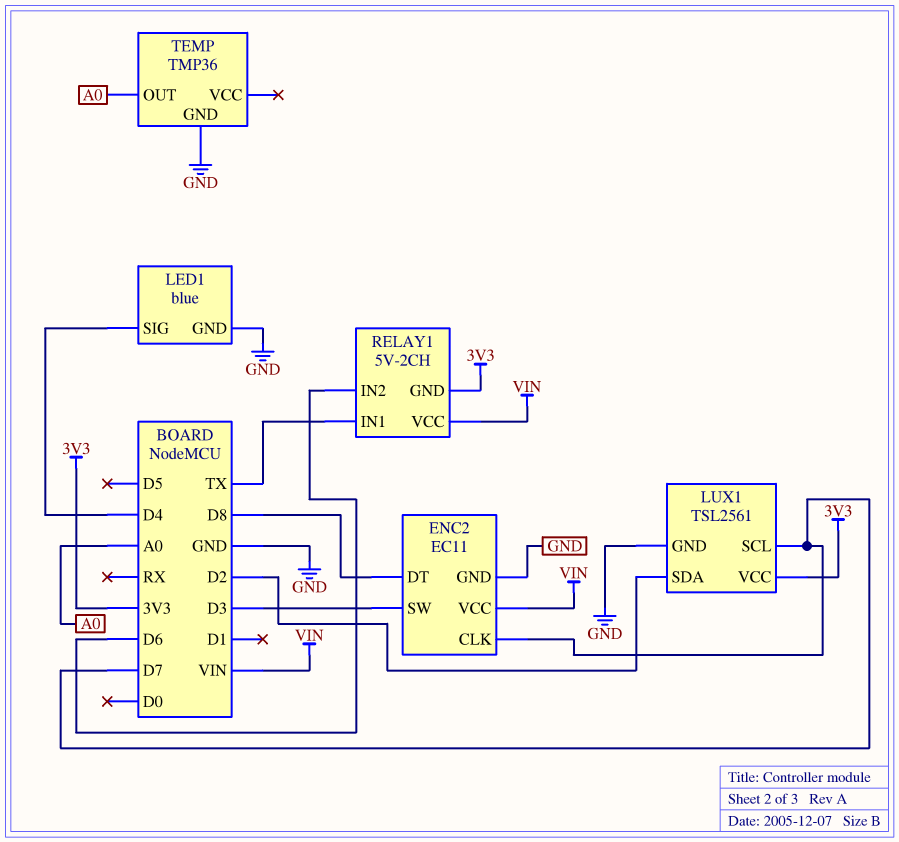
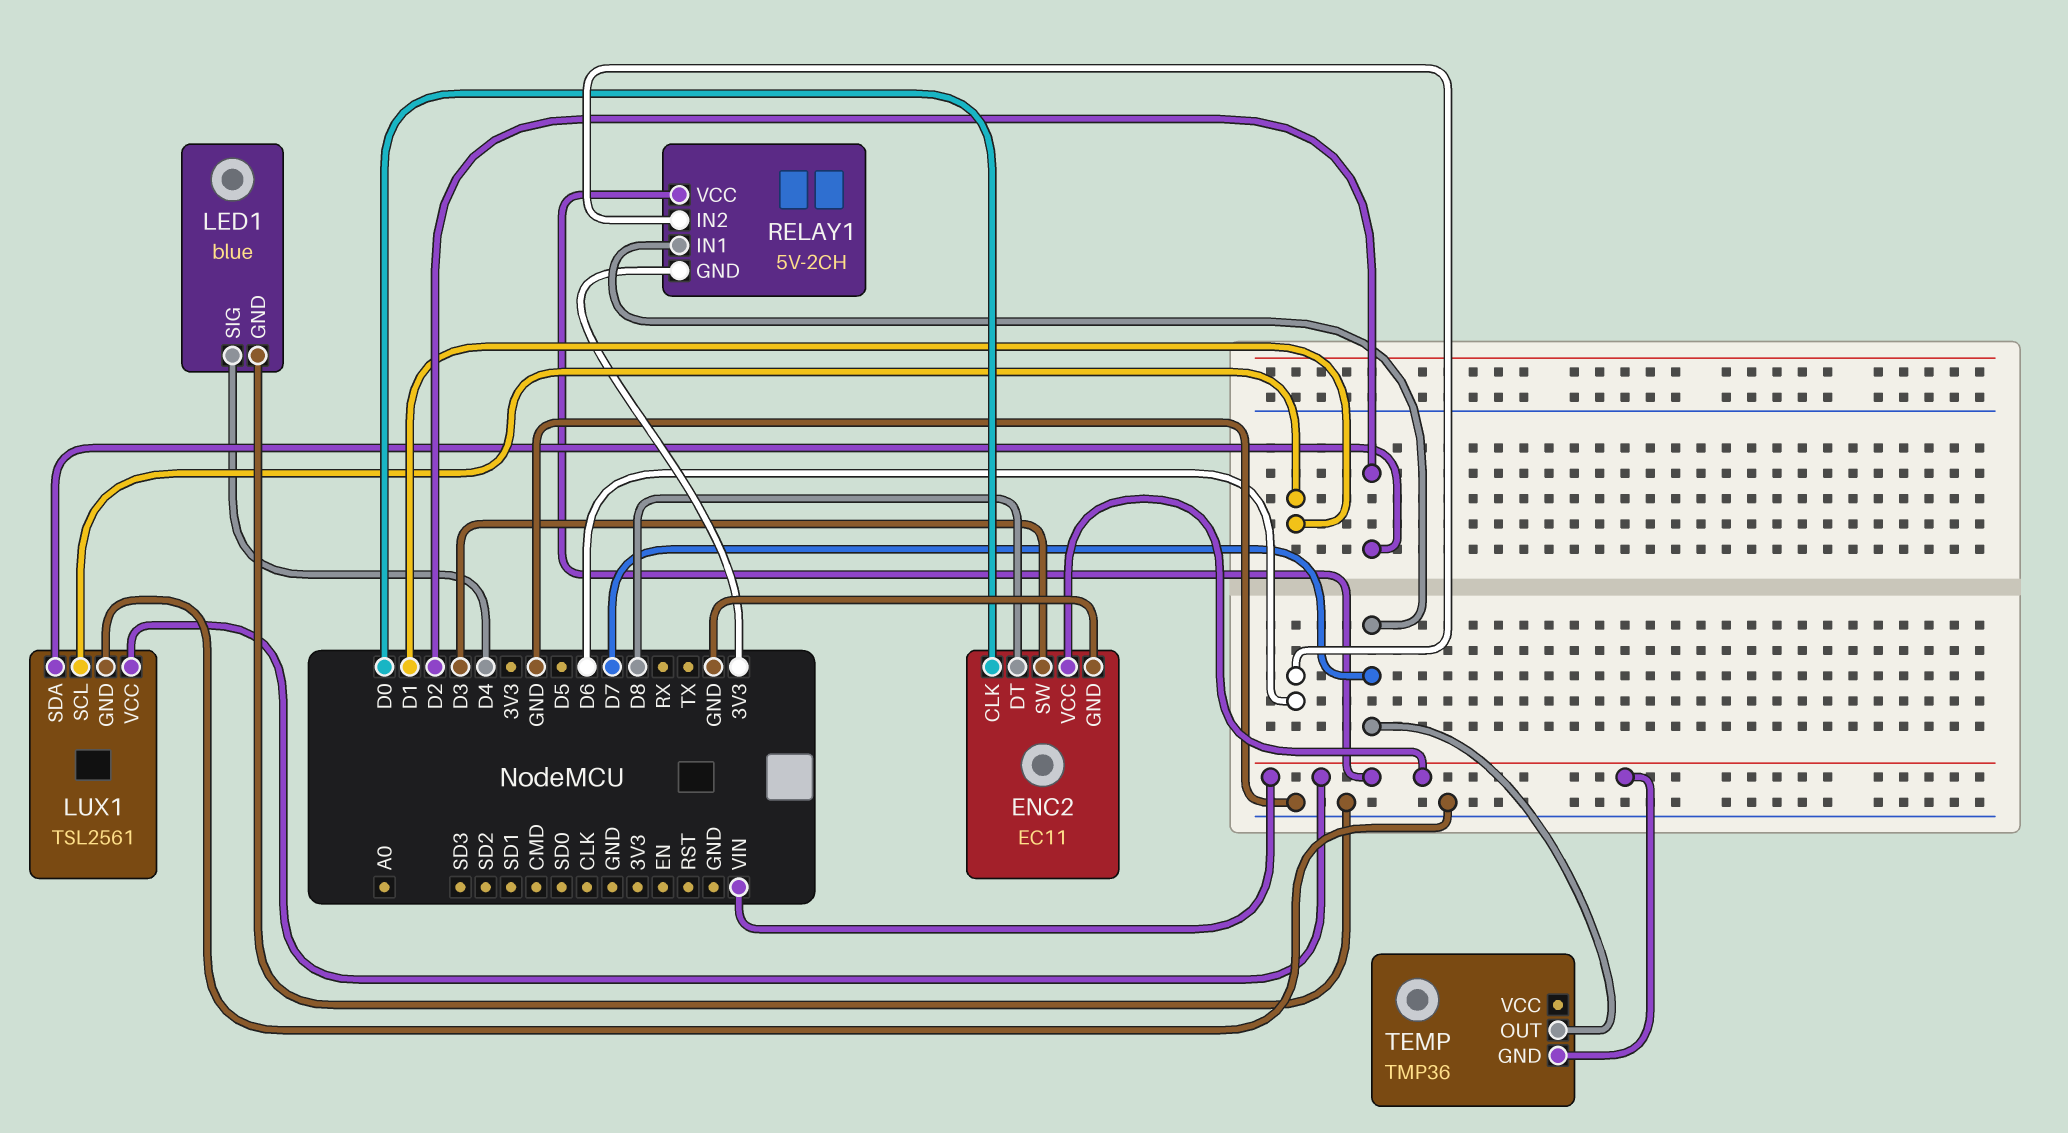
ENC2 pin CLK: D7 -> D0
LUX1 pin SCL: D7 -> D1
LUX1 pin VCC: 3V3 -> VIN
RELAY1 pin IN1: TX -> D7
TEMP pin GND: GND -> VIN
TEMP pin OUT: A0 -> D7

